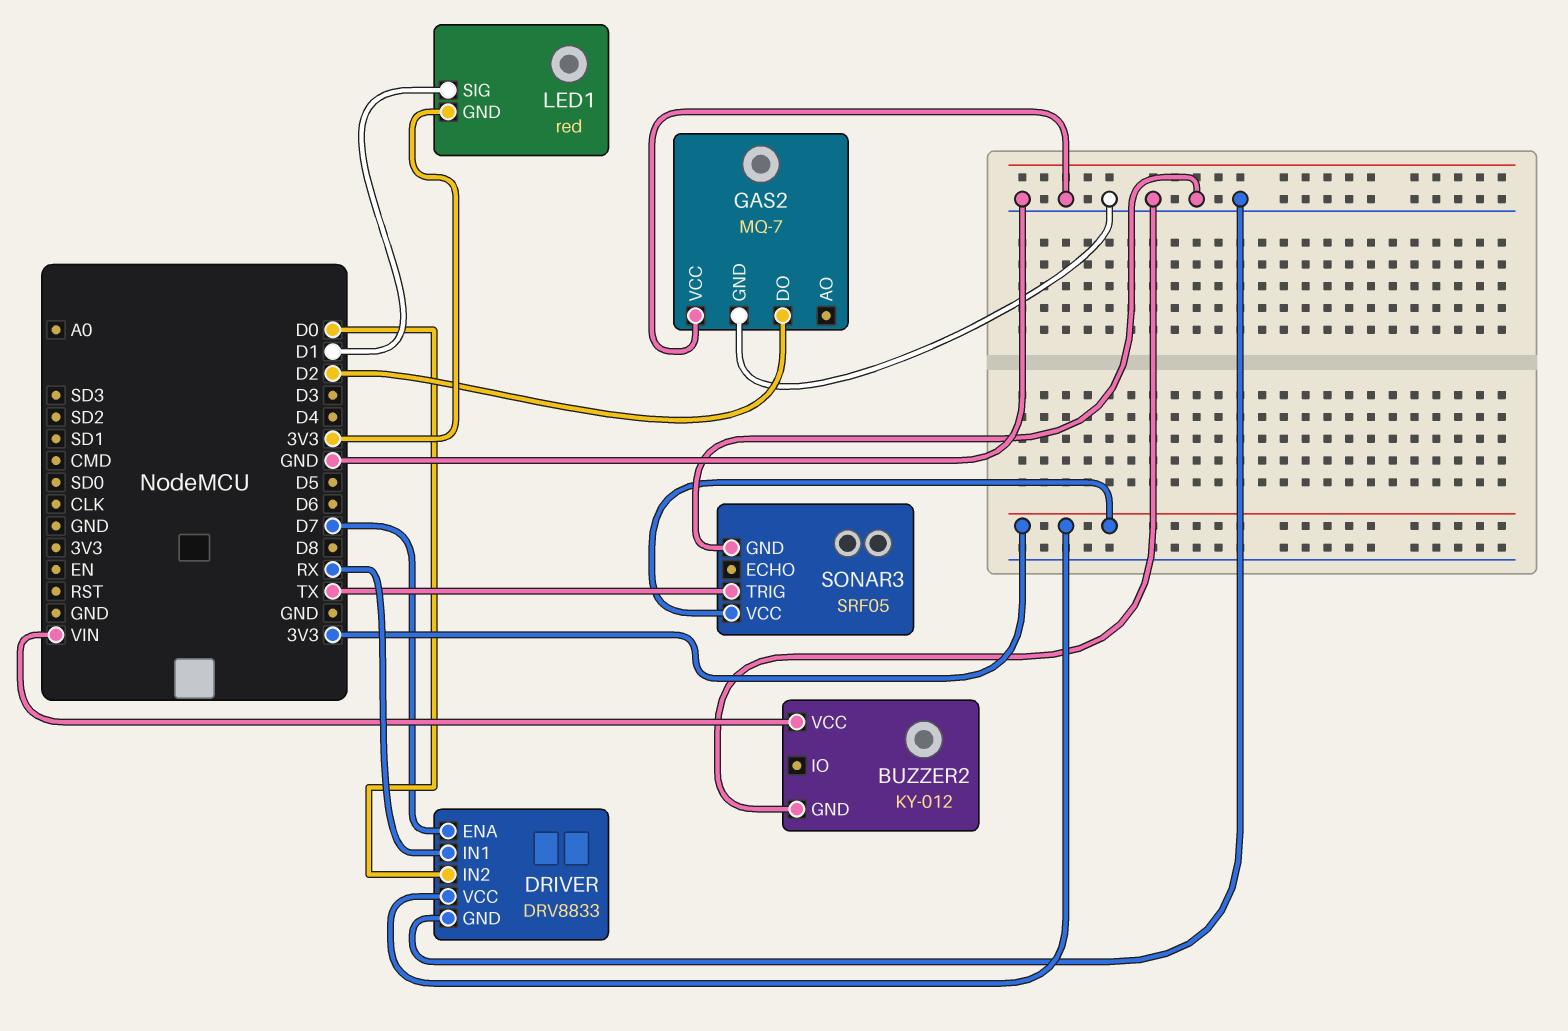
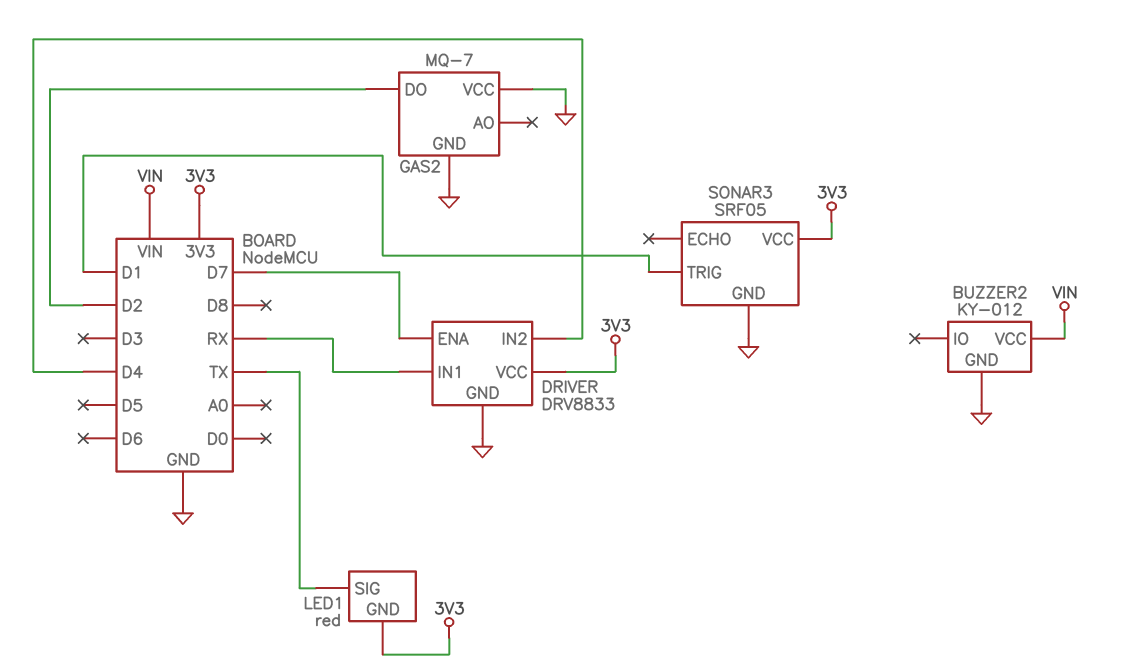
DRIVER pin IN2: D0 -> D4
LED1 pin SIG: D1 -> TX
SONAR3 pin TRIG: TX -> D1

